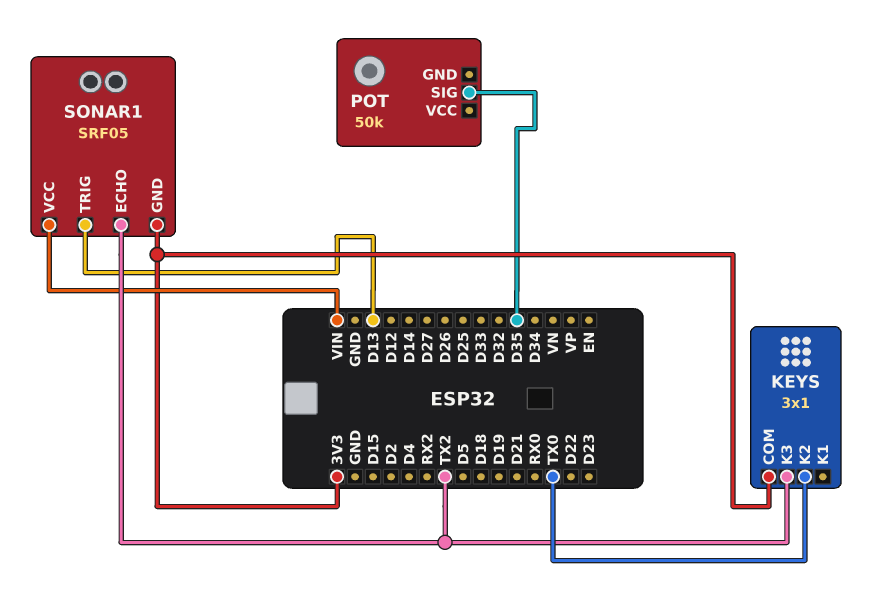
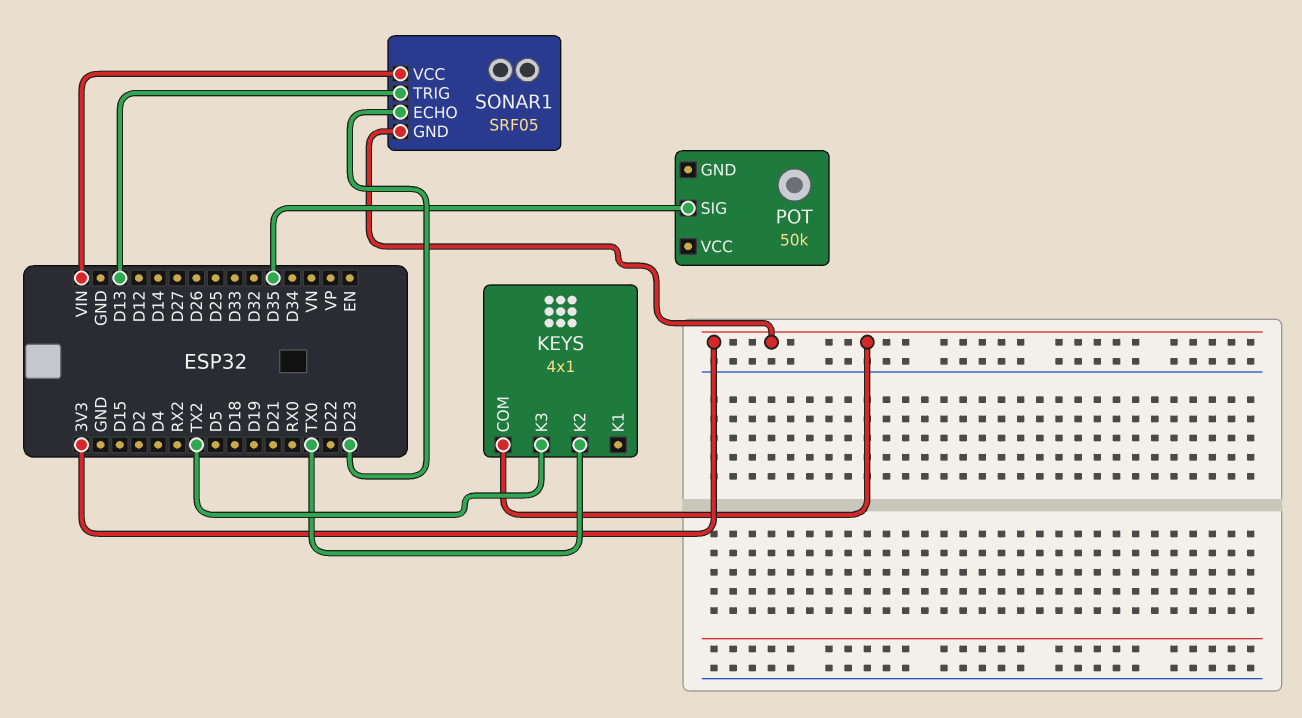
KEYS: 3x1 -> 4x1
SONAR1 pin ECHO: TX2 -> D23

